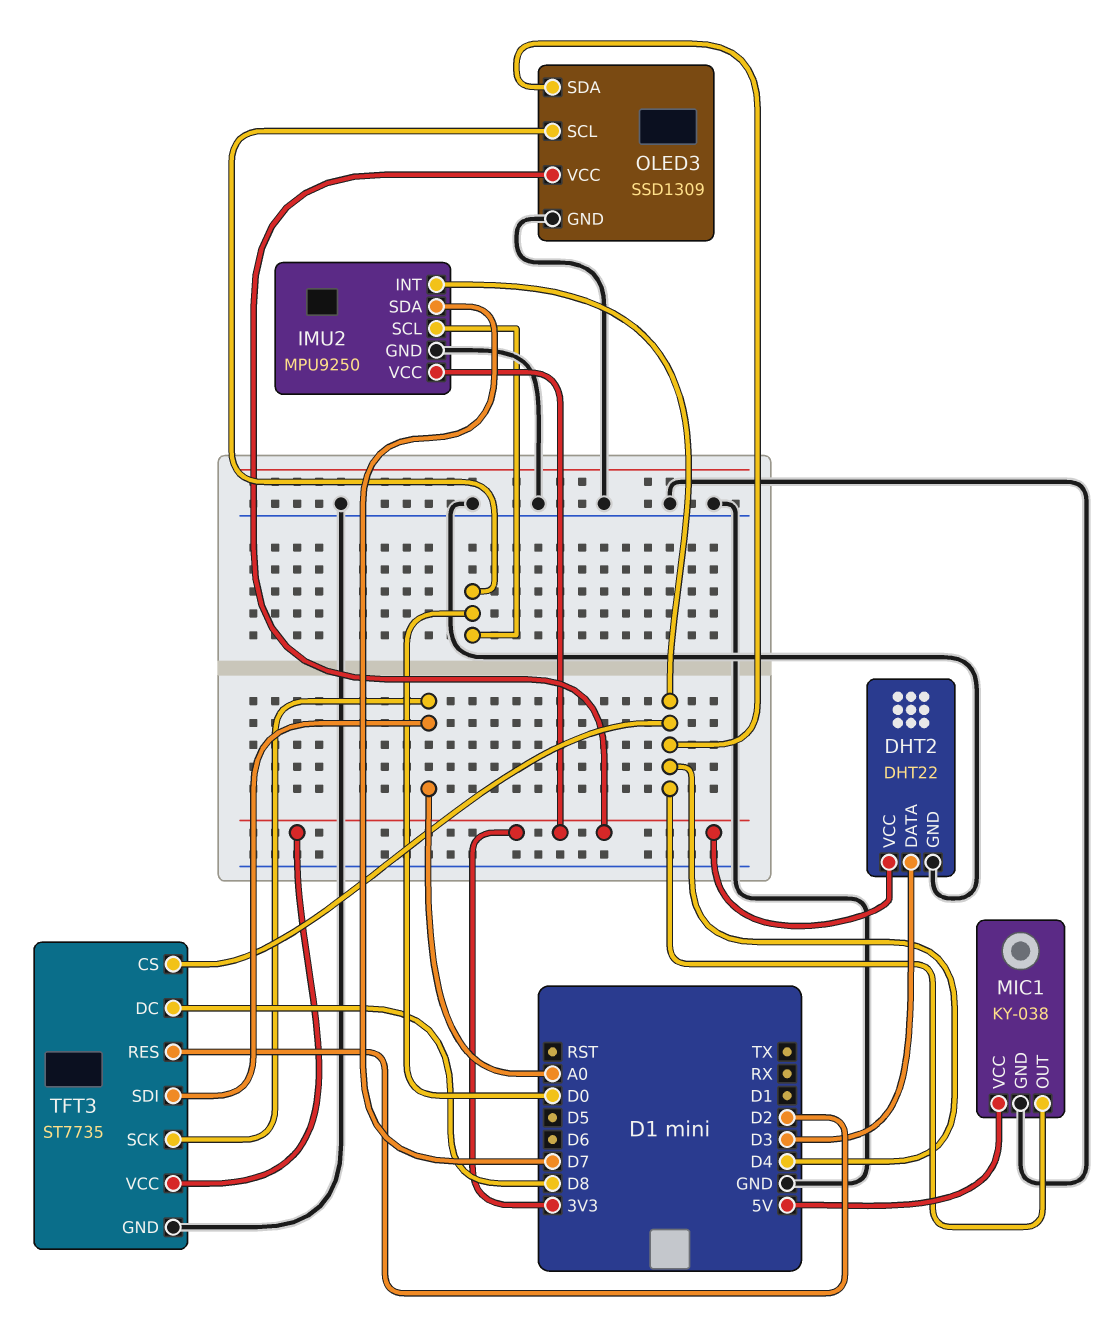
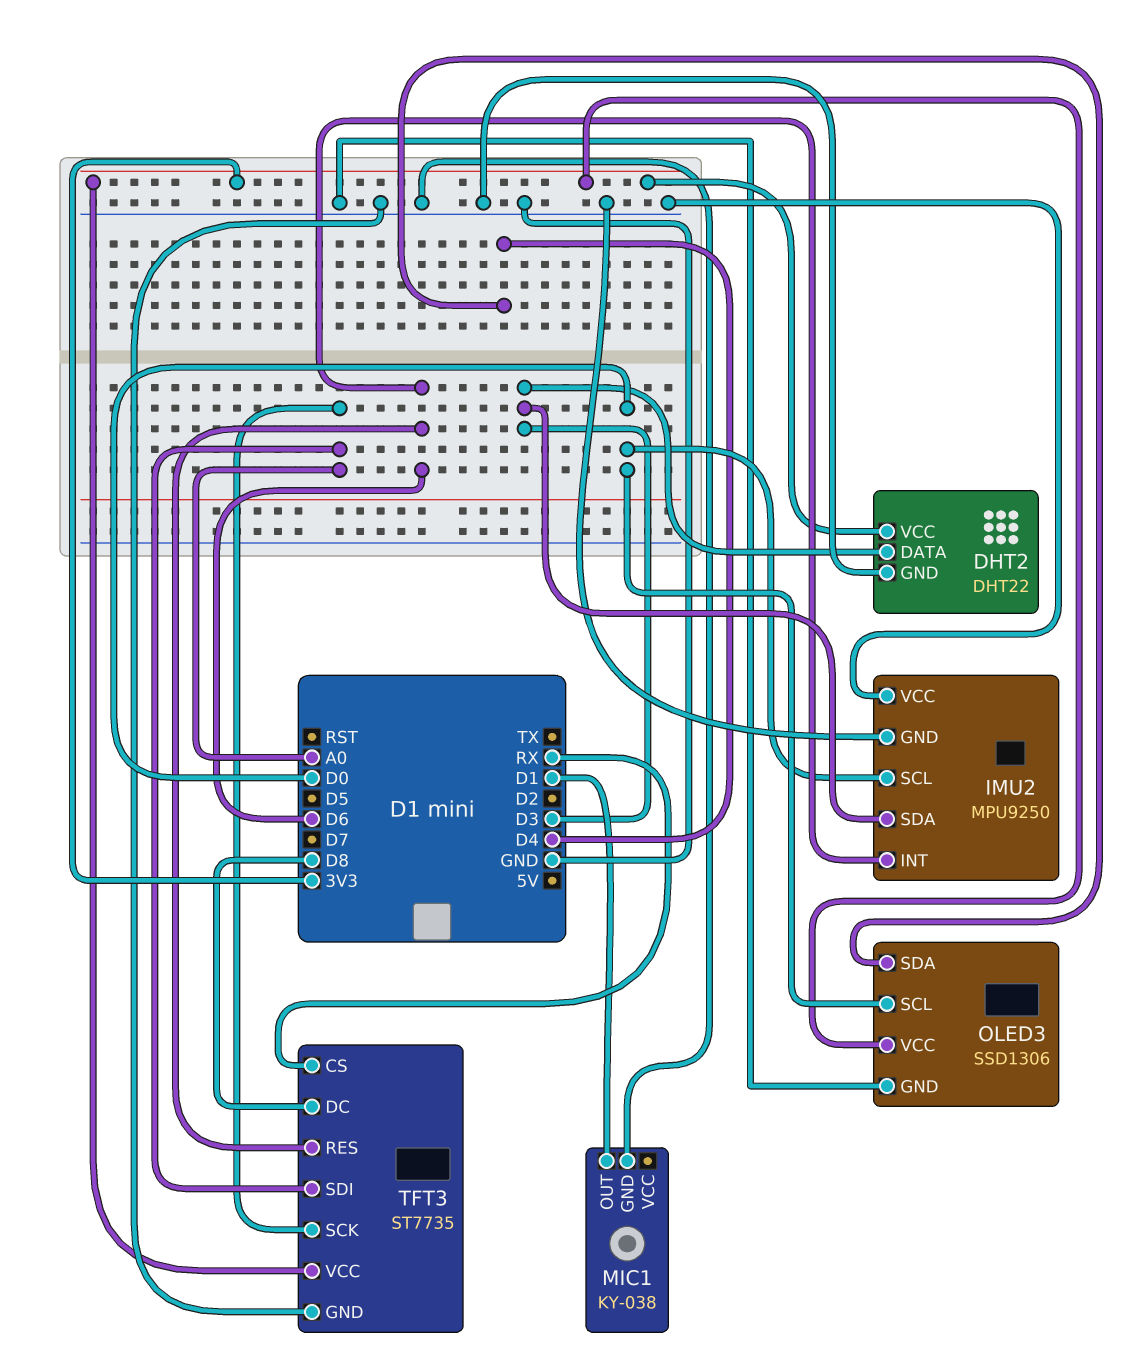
IMU2 pin INT: D4 -> D6
IMU2 pin SDA: D7 -> D3
IMU2 pin VCC: 3V3 -> GND
MIC1 pin OUT: D4 -> D1
MIC1 pin VCC: 5V -> none
OLED3: SSD1309 -> SSD1306
TFT3 pin CS: D4 -> RX
TFT3 pin RES: D2 -> D6

